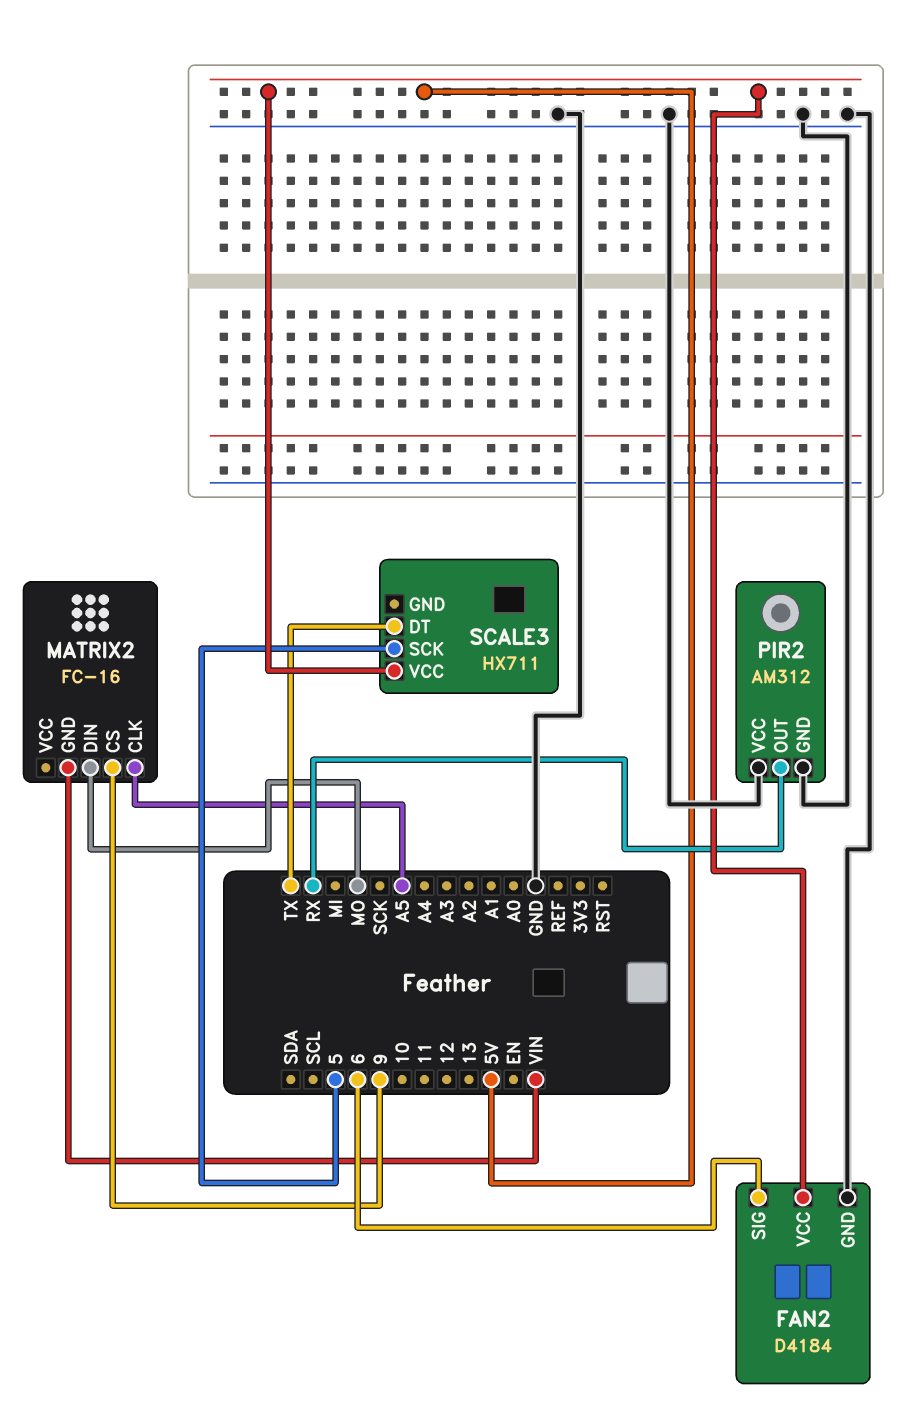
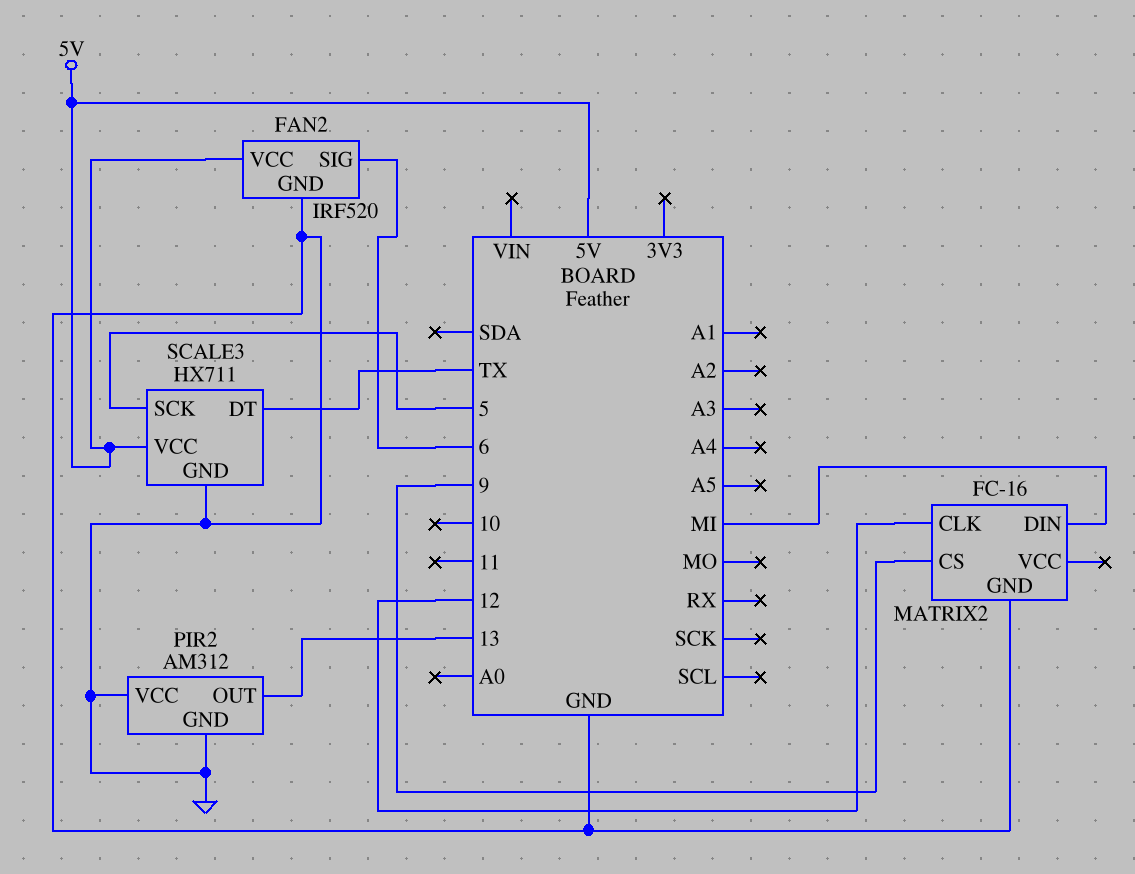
FAN2: D4184 -> IRF520
MATRIX2 pin CLK: A5 -> 12
MATRIX2 pin DIN: MO -> MI
MATRIX2 pin GND: VIN -> GND
PIR2 pin OUT: RX -> 13
SCALE3 pin GND: none -> GND

